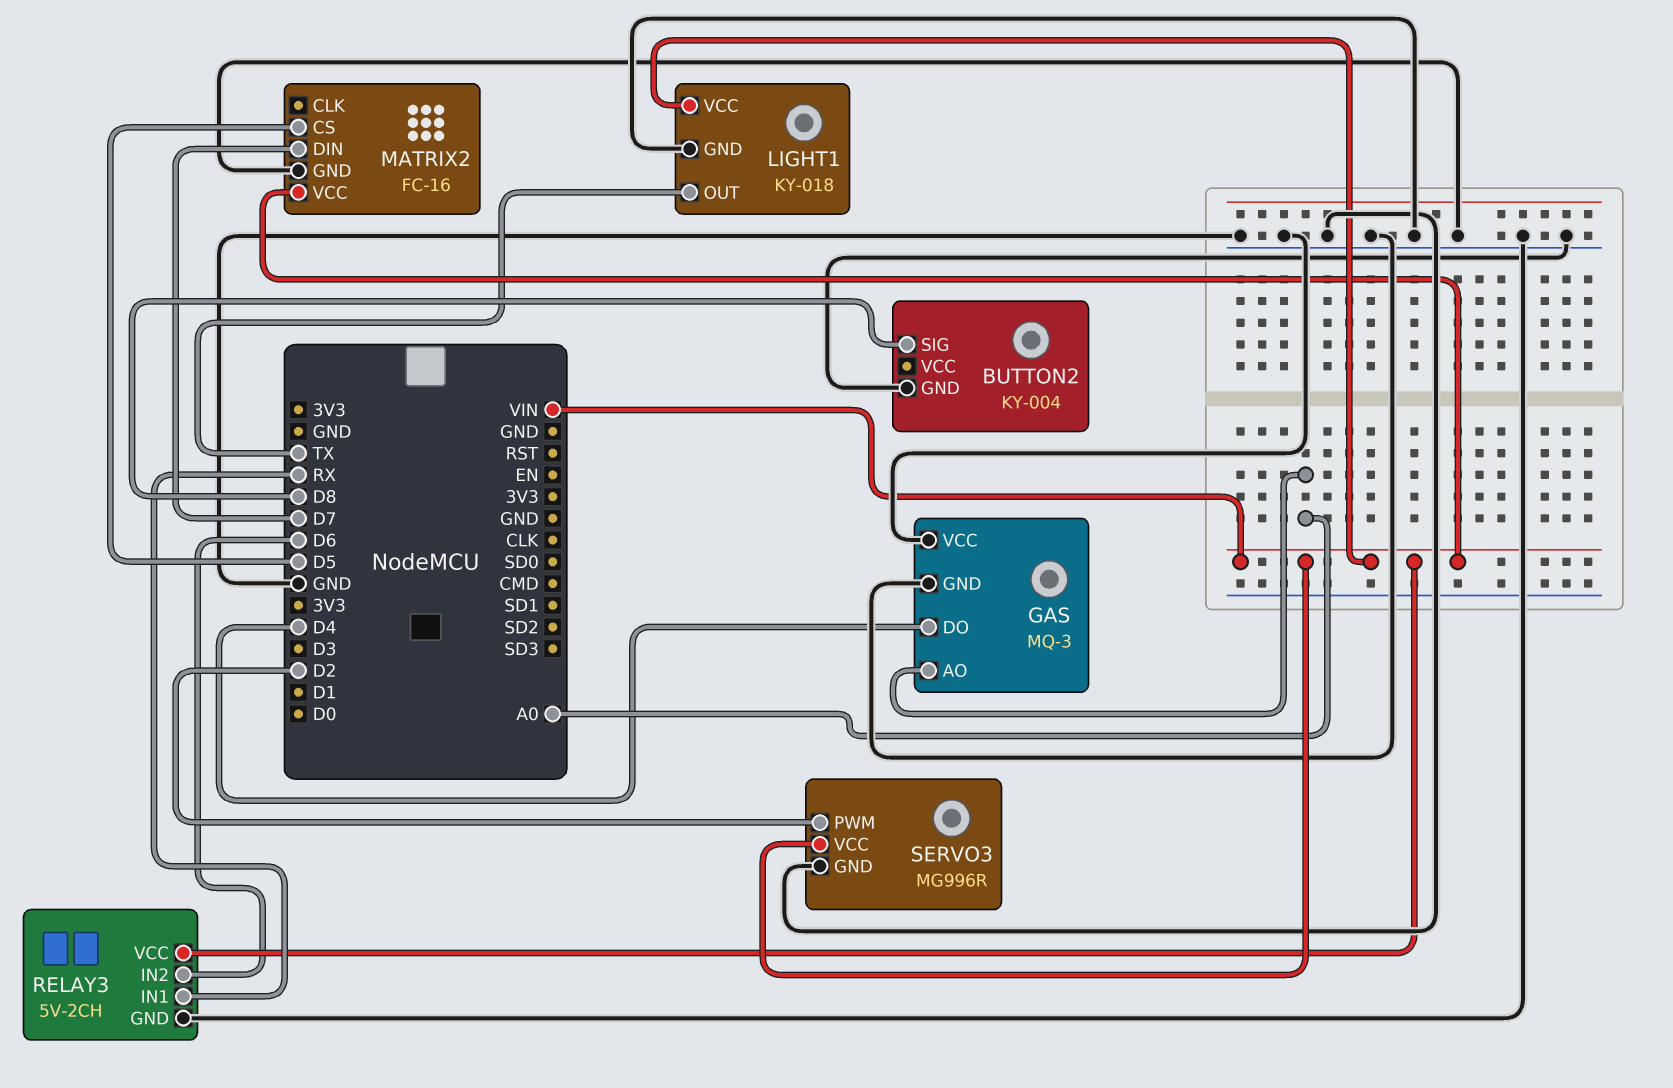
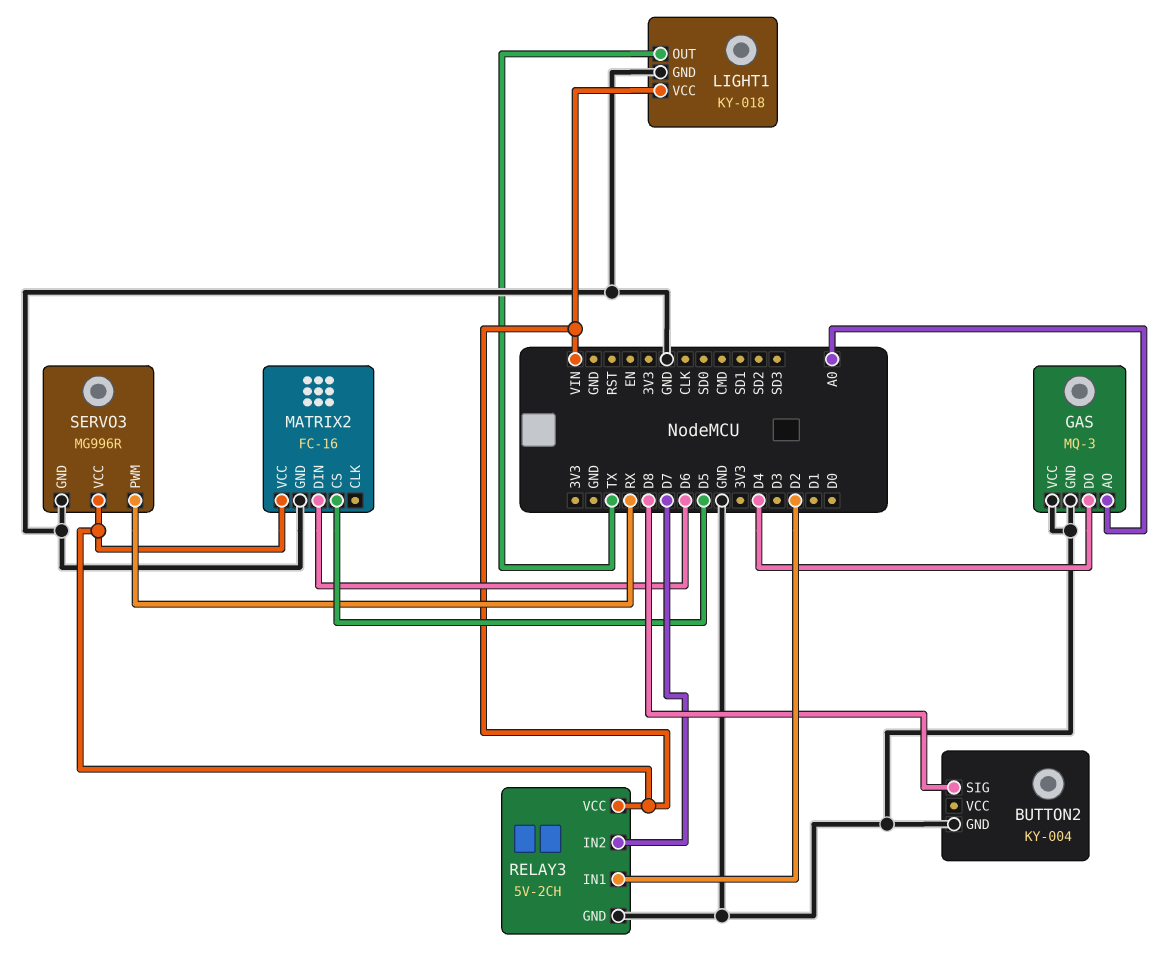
MATRIX2 pin DIN: D7 -> D6
RELAY3 pin IN1: RX -> D2
RELAY3 pin IN2: D6 -> D7
SERVO3 pin PWM: D2 -> RX

